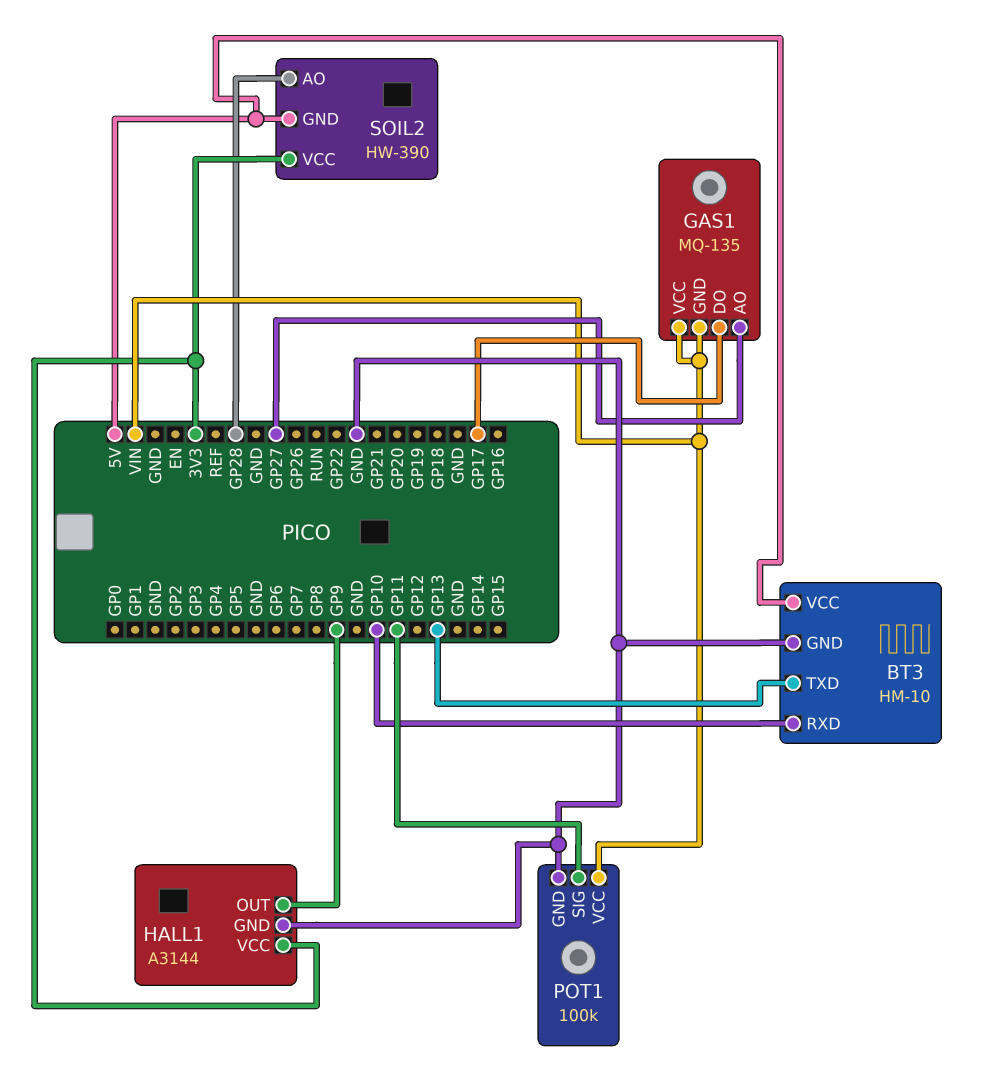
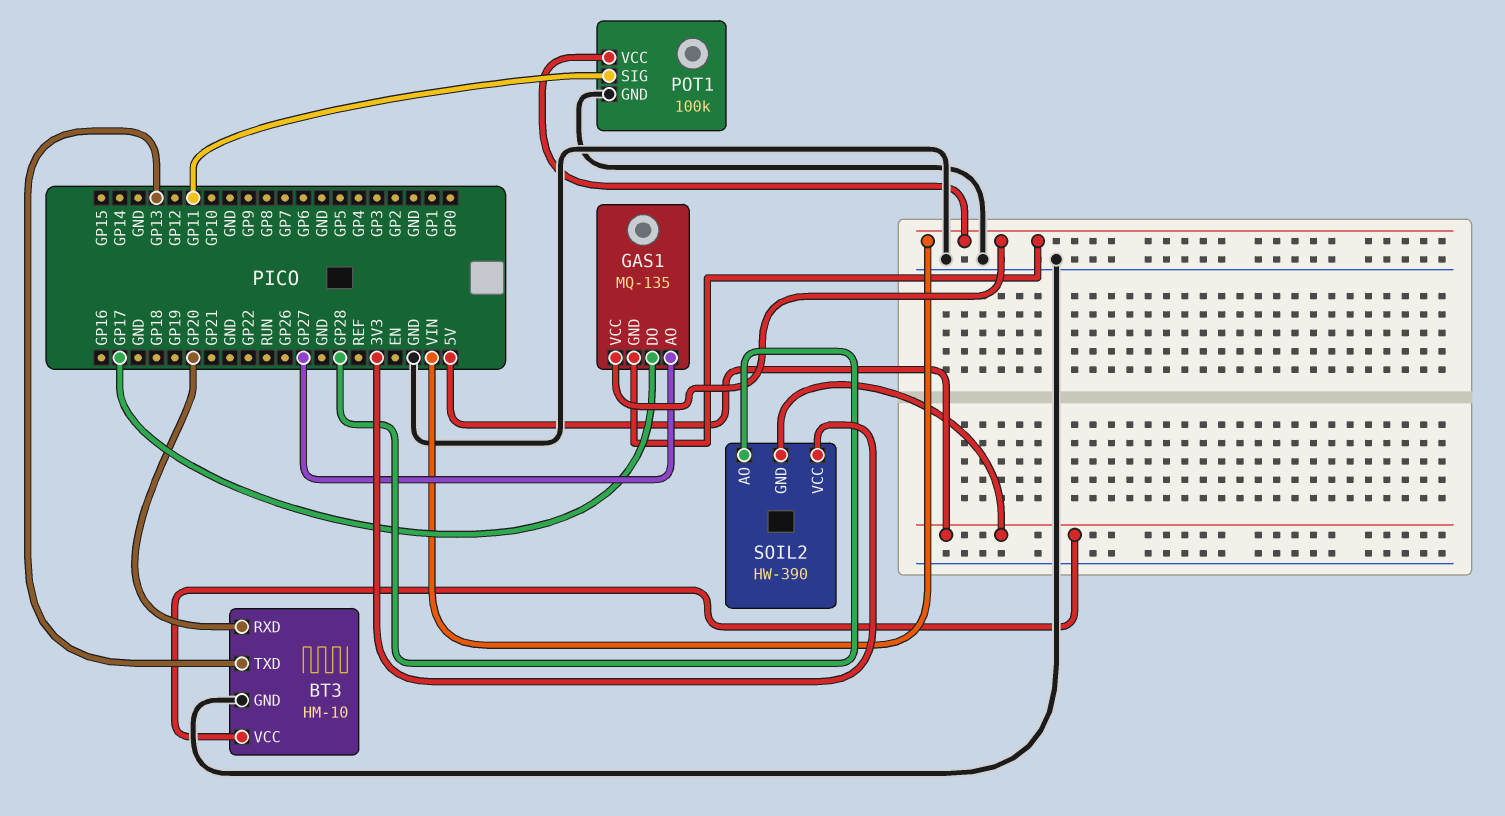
BT3 pin RXD: GP10 -> GP20
HALL1: A3144 -> none
HALL1 pin GND: GND -> none
HALL1 pin OUT: GP9 -> none
HALL1 pin VCC: 3V3 -> none

